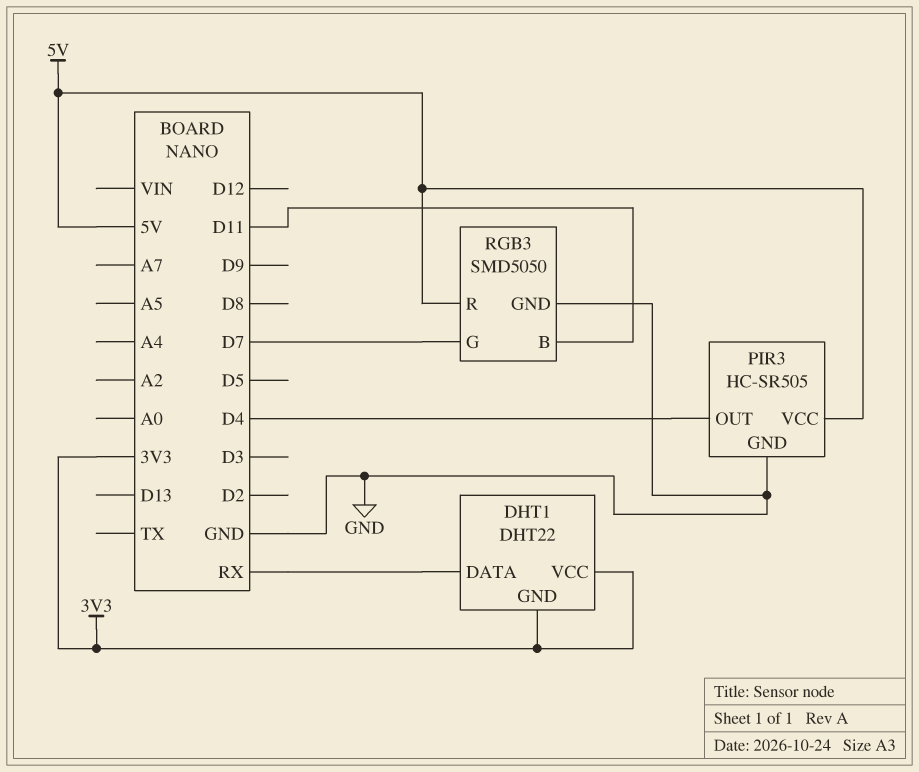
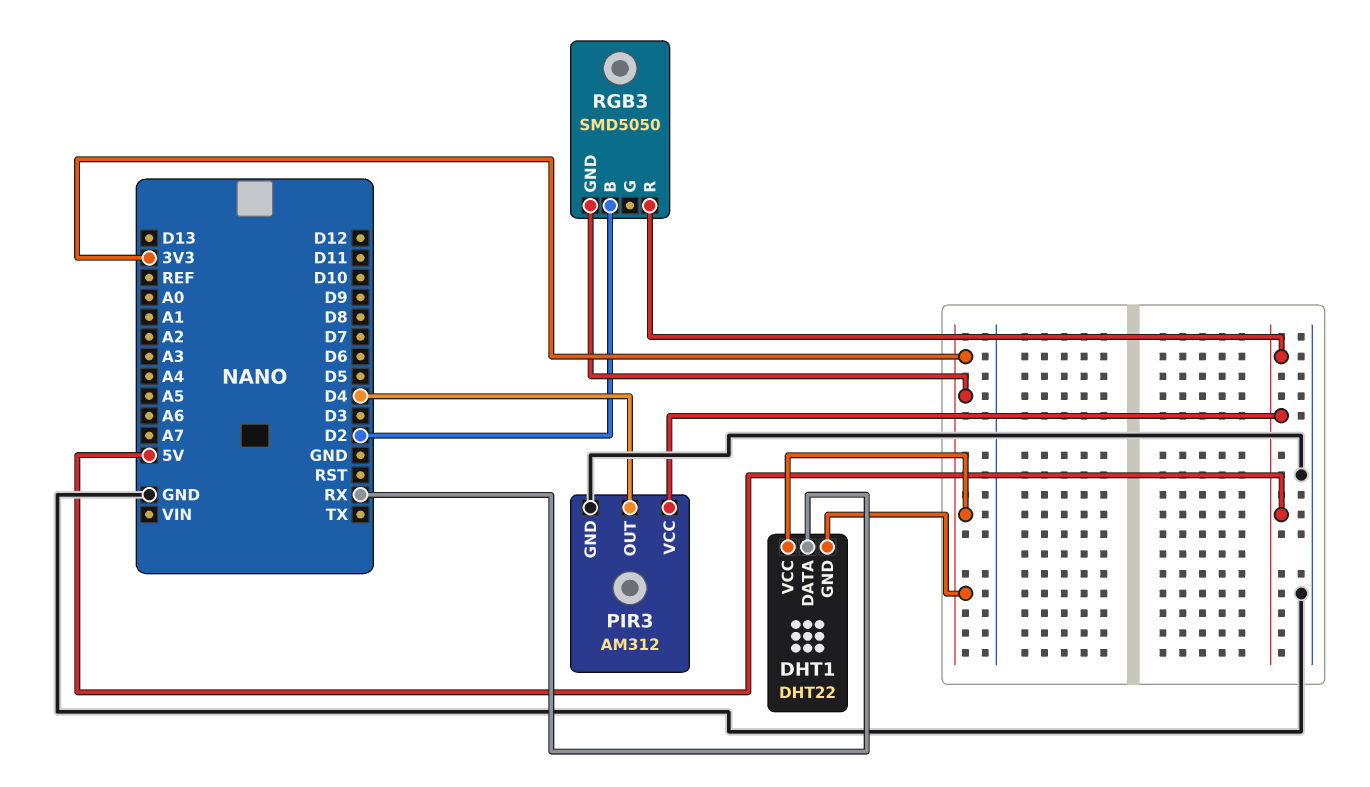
PIR3: HC-SR505 -> AM312
RGB3 pin B: D11 -> D2
RGB3 pin G: D7 -> none
RGB3 pin GND: GND -> 3V3

